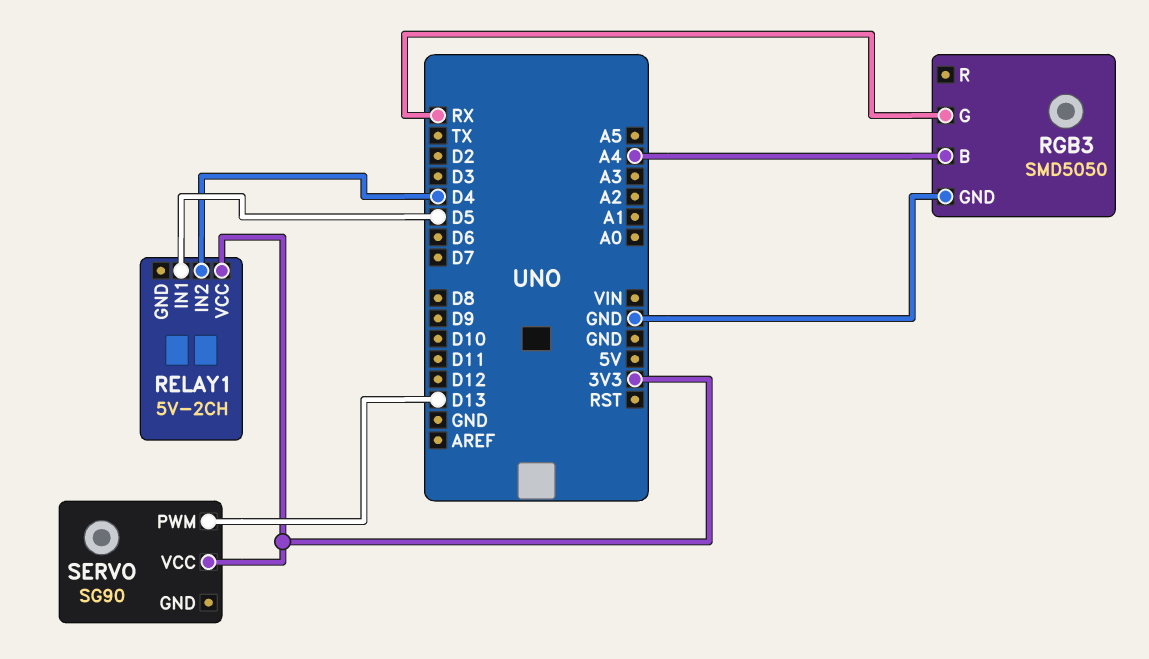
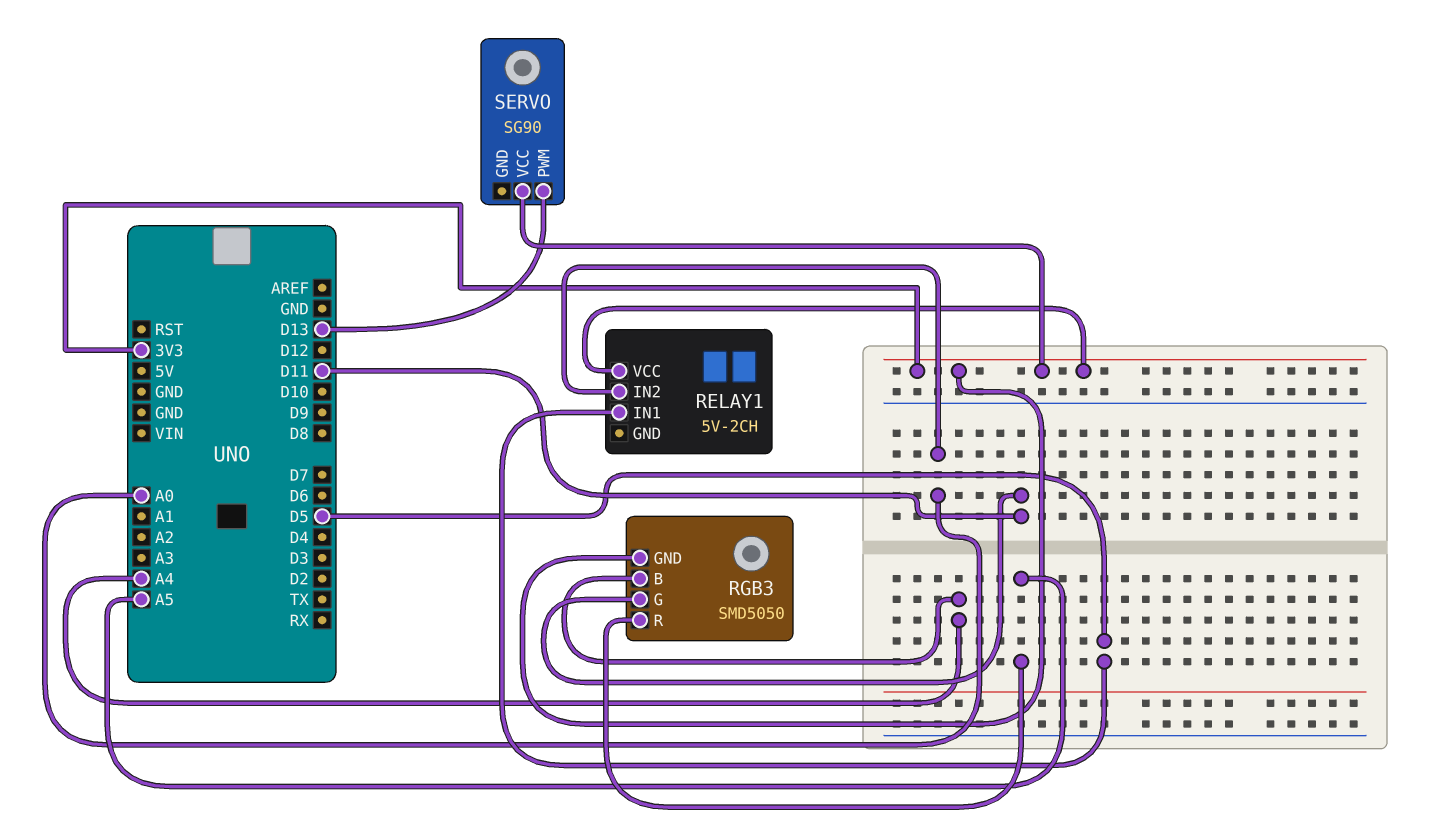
RELAY1 pin IN2: D4 -> A0
RGB3 pin G: RX -> D11
RGB3 pin GND: GND -> 3V3
RGB3 pin R: none -> A5

